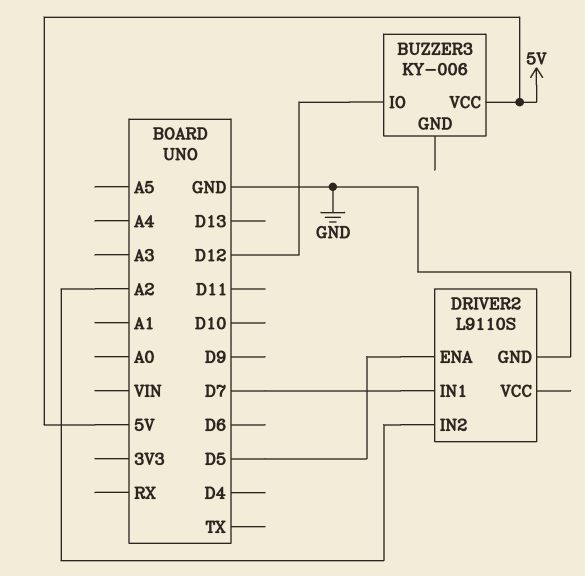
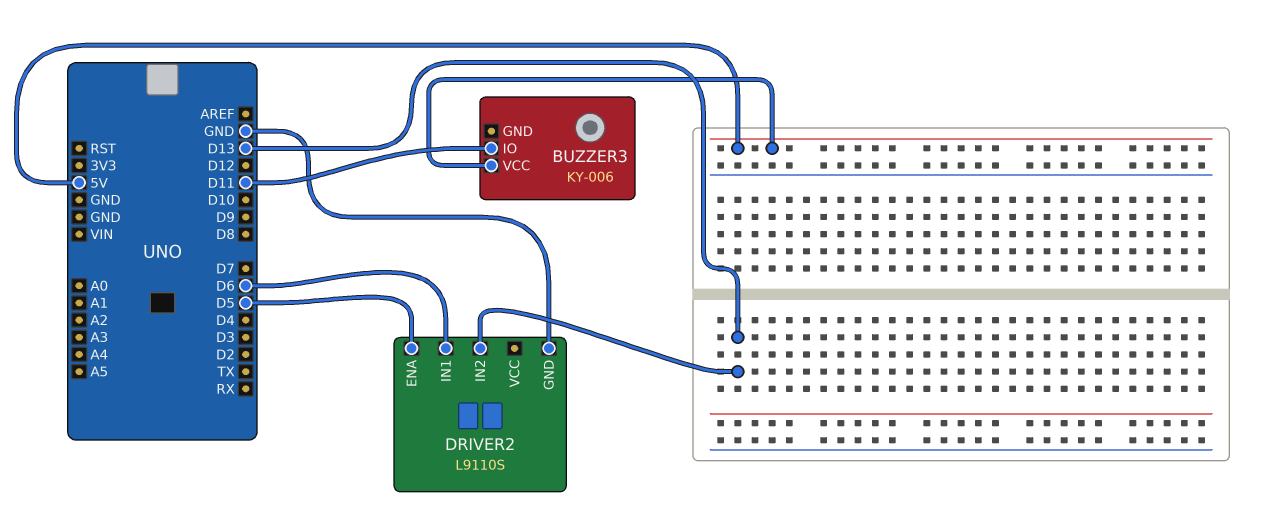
BUZZER3 pin IO: D12 -> D11
DRIVER2 pin IN1: D7 -> D6
DRIVER2 pin IN2: A2 -> D13

